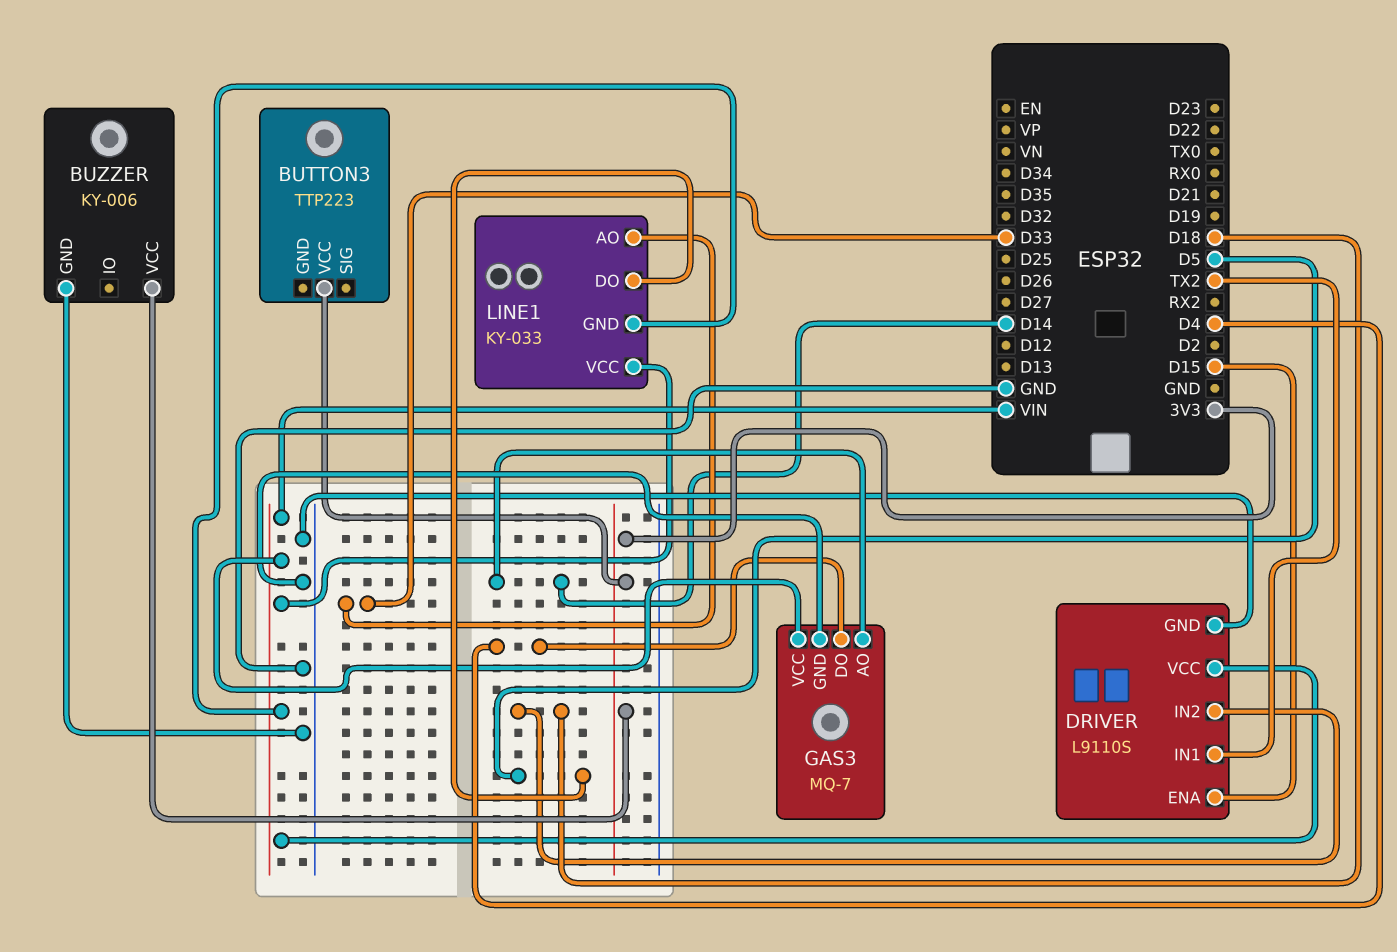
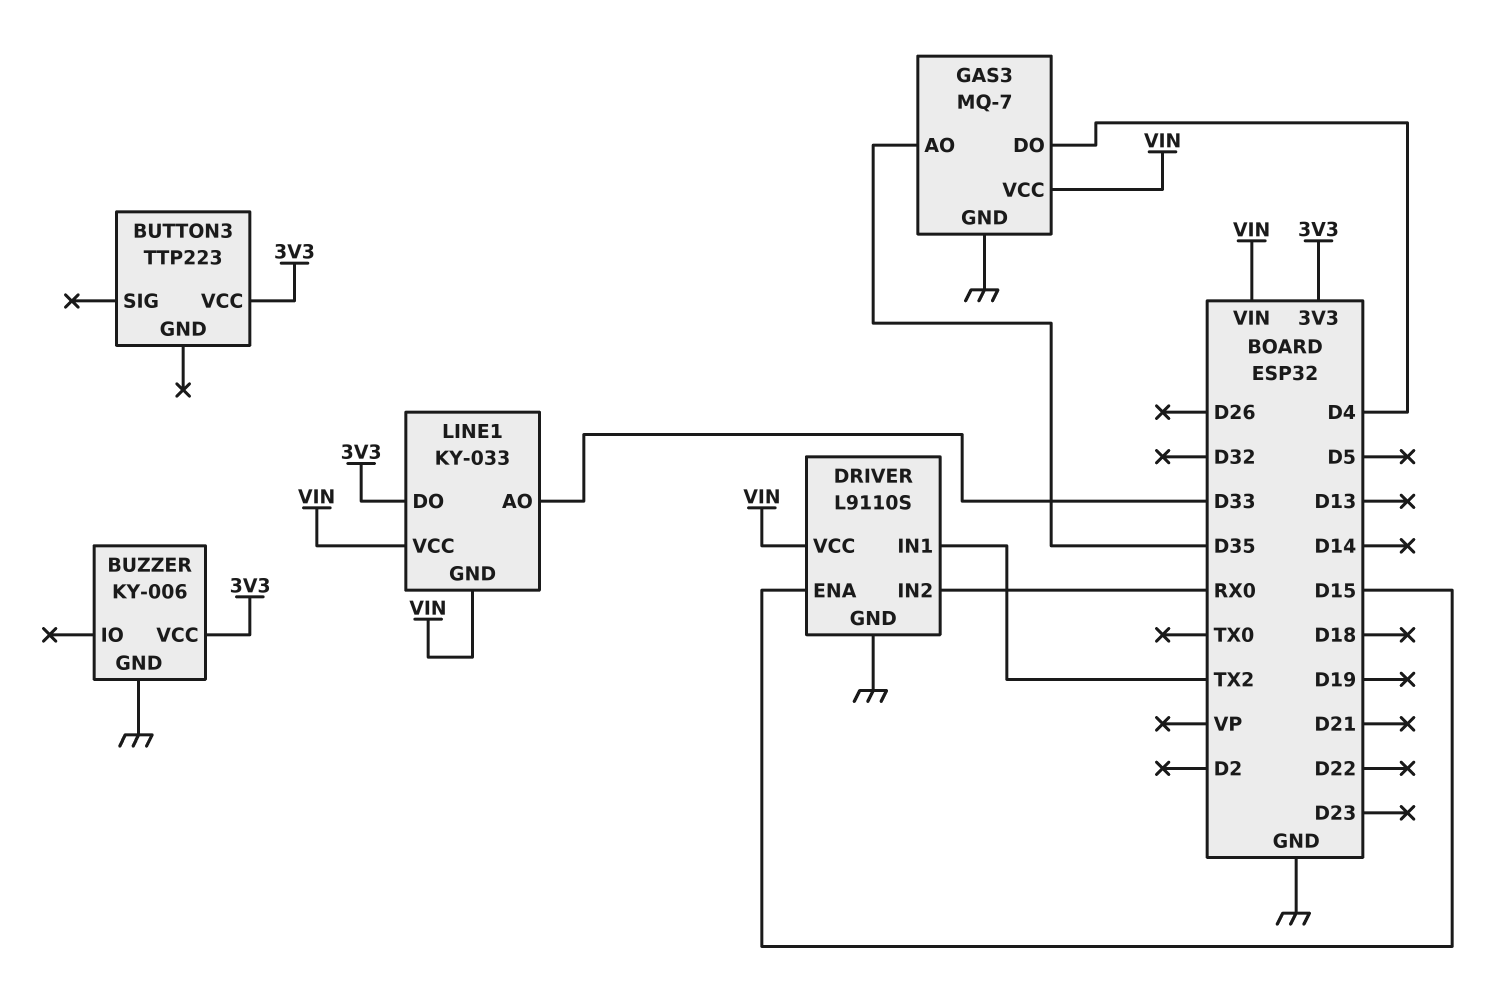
DRIVER pin IN2: D18 -> RX0
GAS3 pin AO: D14 -> D35
LINE1 pin DO: D5 -> 3V3

